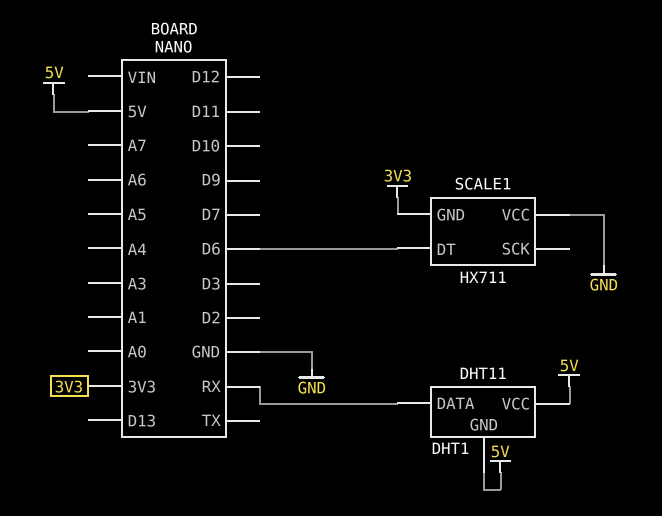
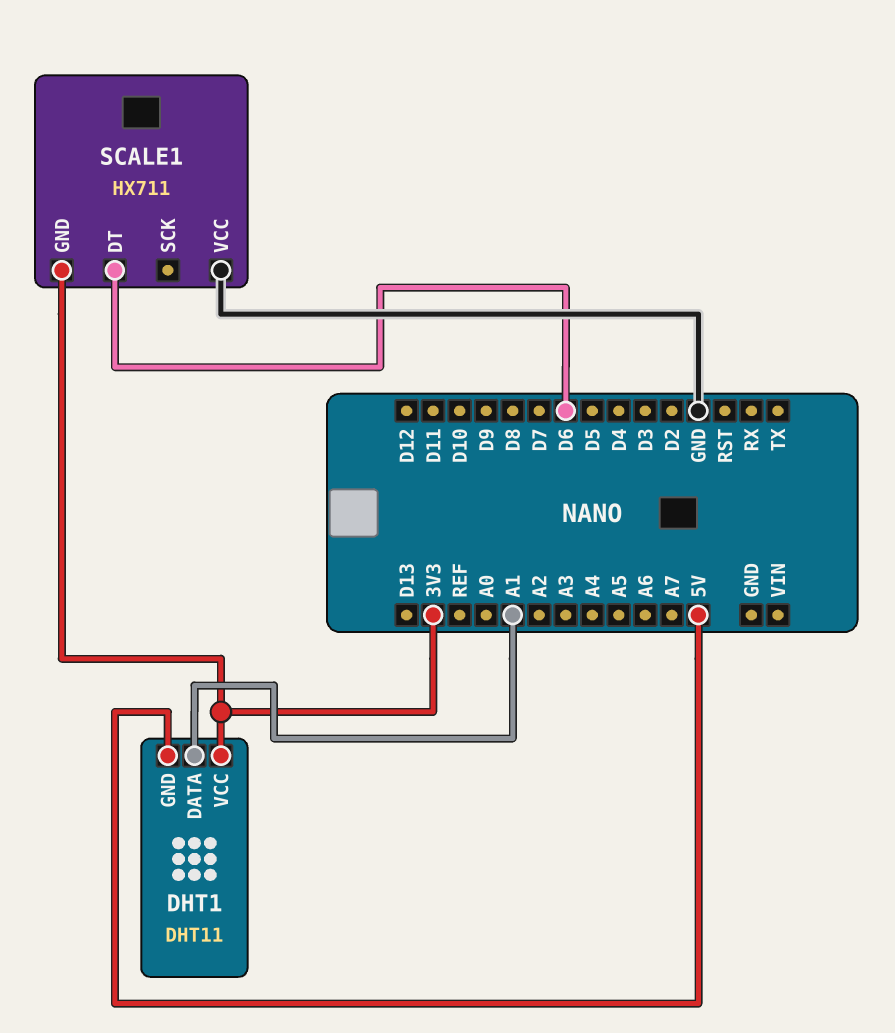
DHT1 pin DATA: RX -> A1
DHT1 pin VCC: 5V -> 3V3

